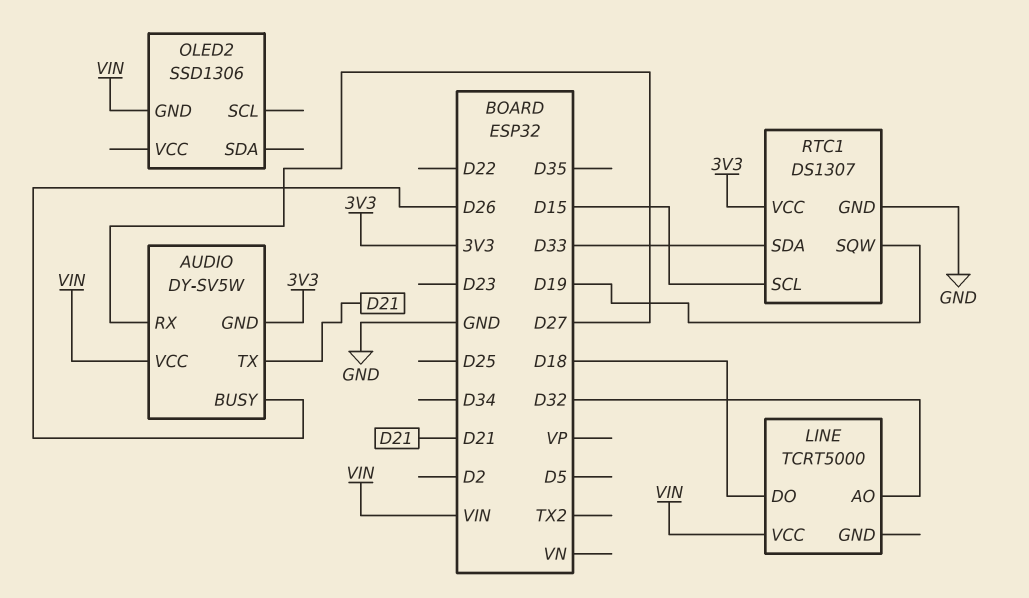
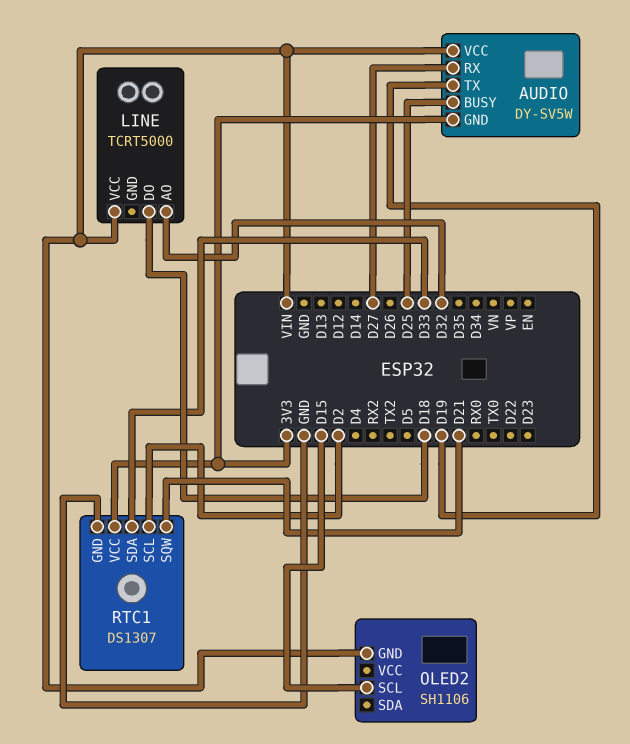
AUDIO pin BUSY: D26 -> D25
AUDIO pin TX: D21 -> D19
OLED2: SSD1306 -> SH1106
OLED2 pin SCL: none -> D15
RTC1 pin SCL: D15 -> D2
RTC1 pin SQW: D19 -> D21

